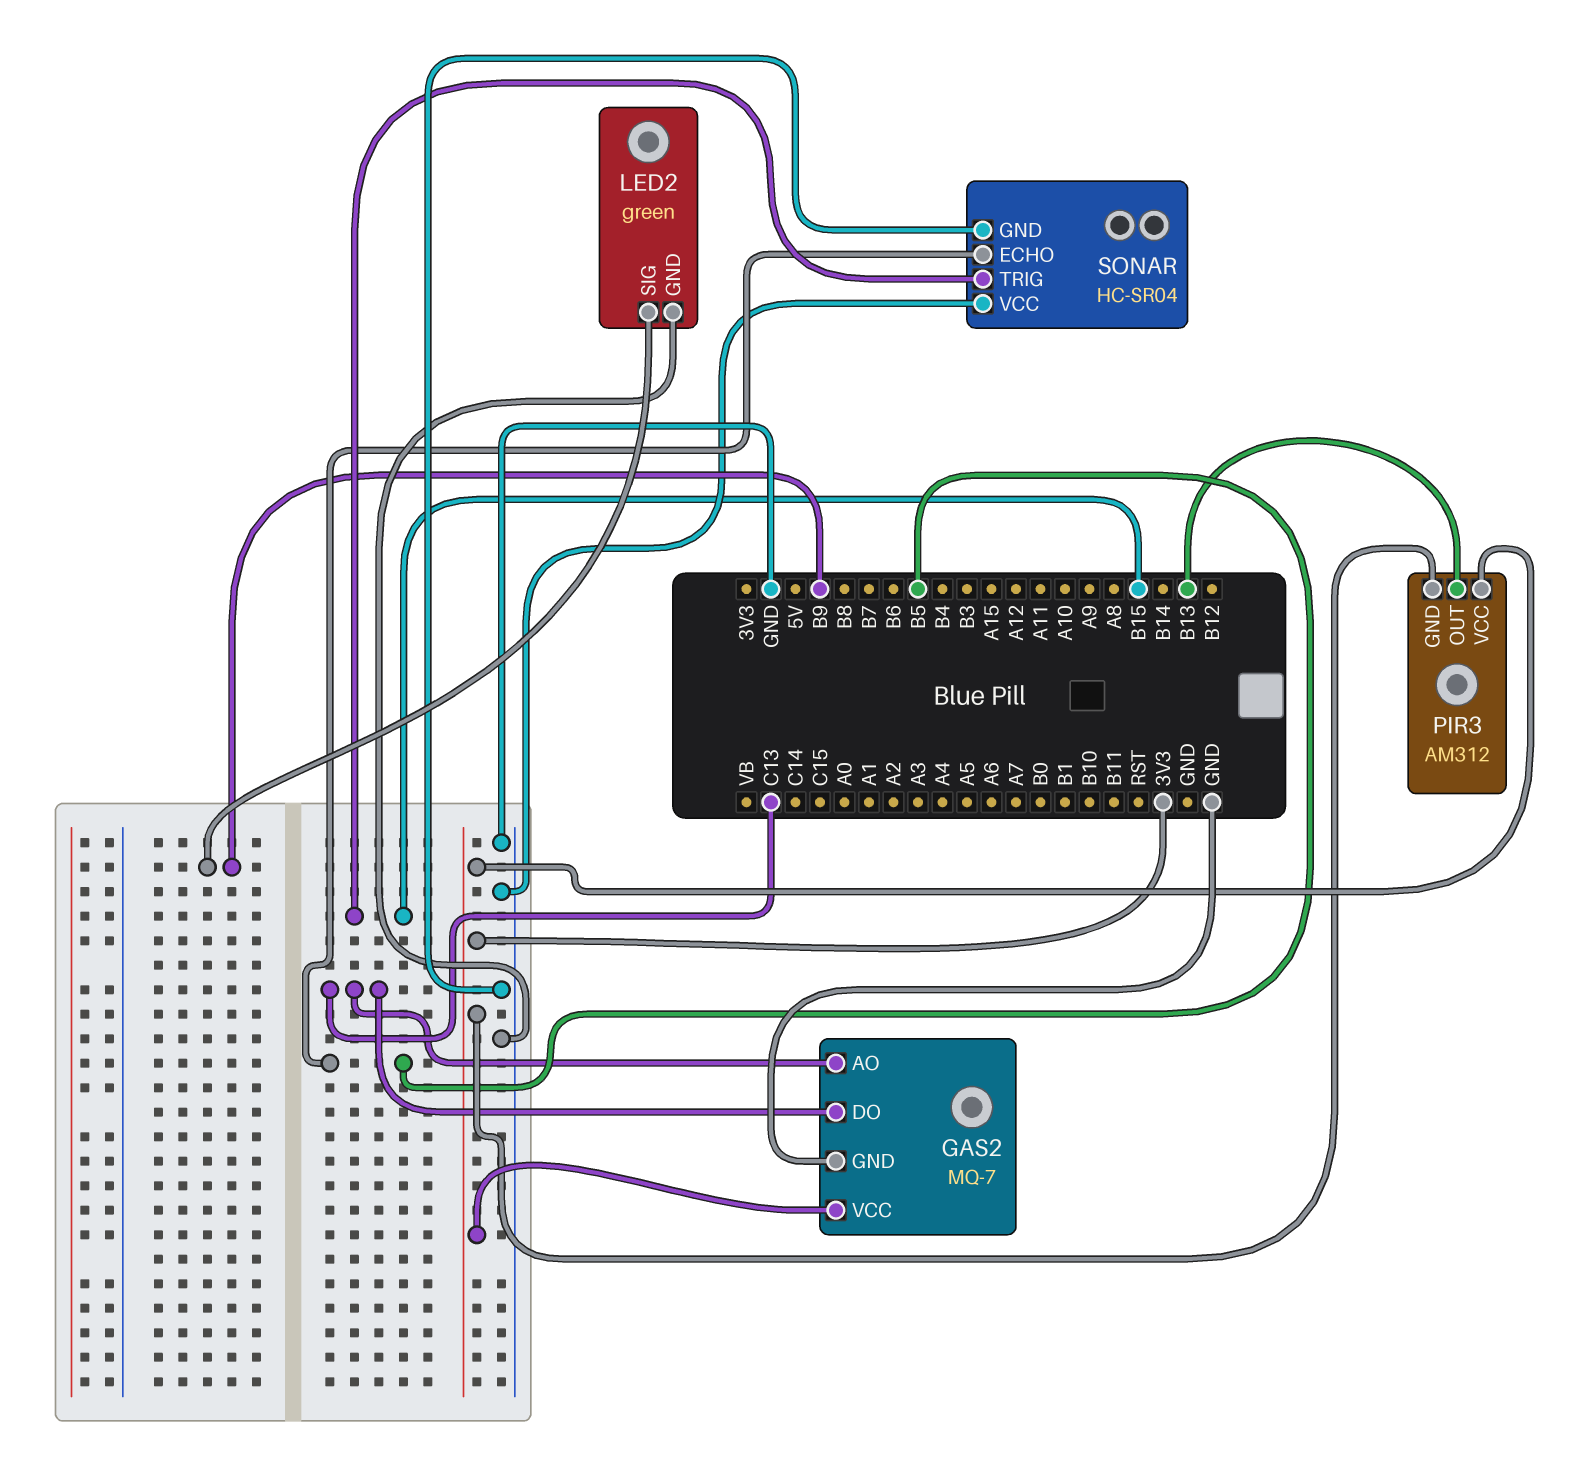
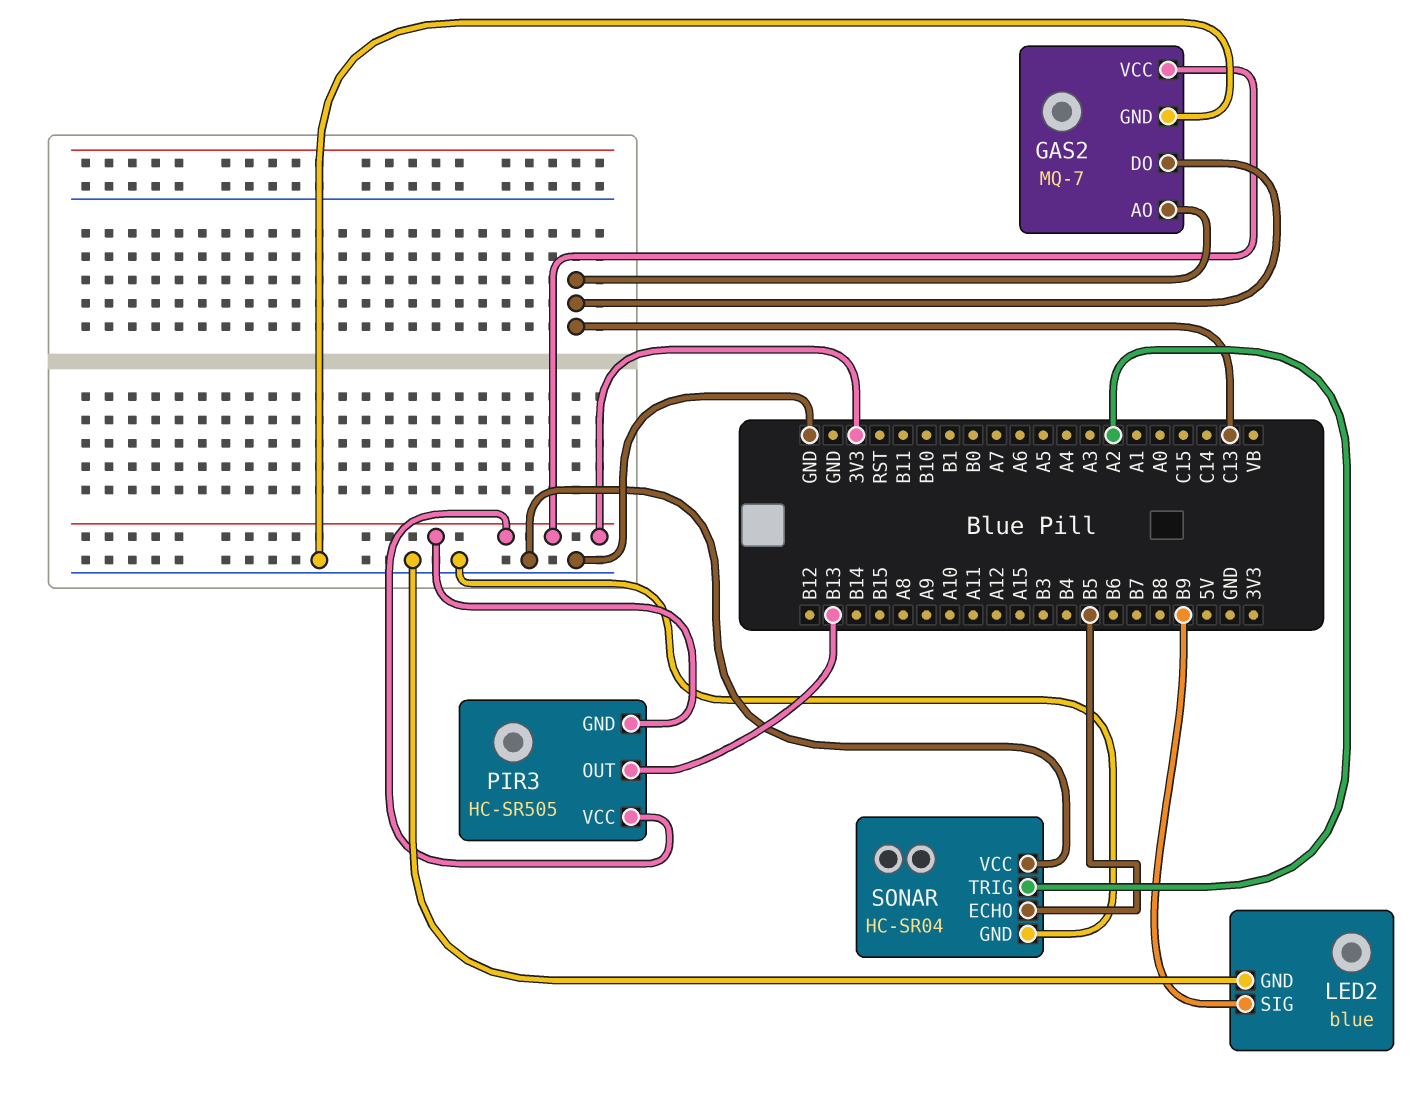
LED2: green -> blue
PIR3: AM312 -> HC-SR505
SONAR pin TRIG: B15 -> A2

